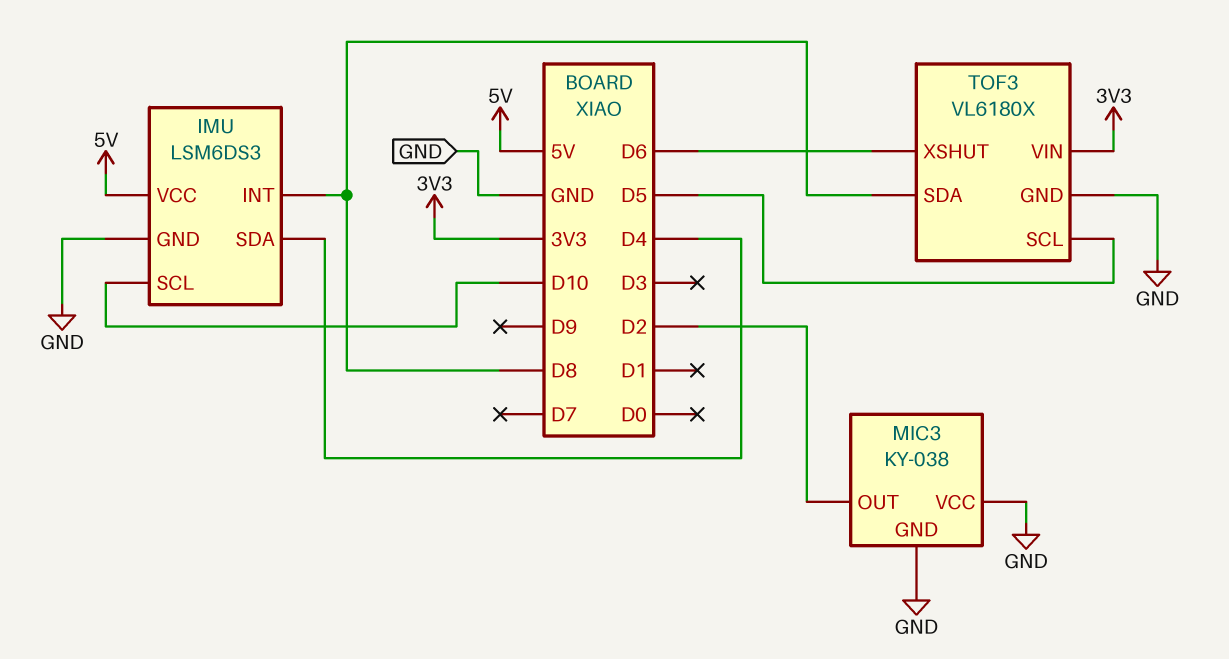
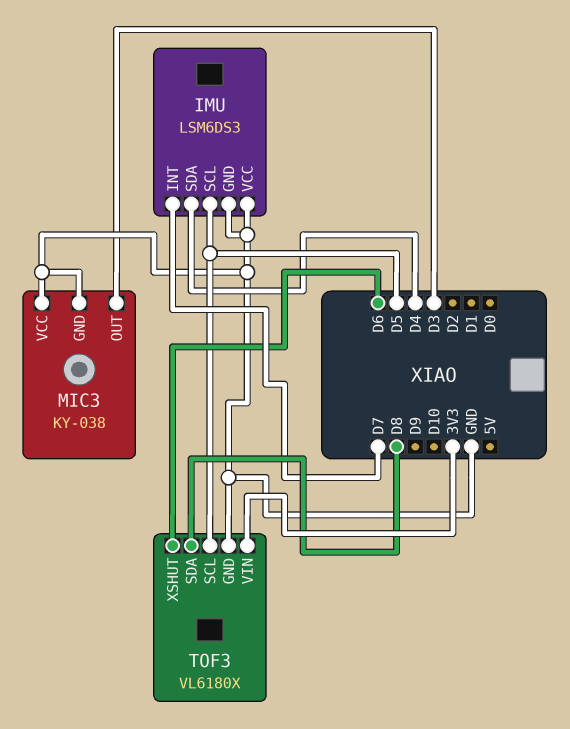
IMU pin INT: D8 -> D7
IMU pin SCL: D10 -> D5
IMU pin VCC: 5V -> GND
MIC3 pin OUT: D2 -> D3

